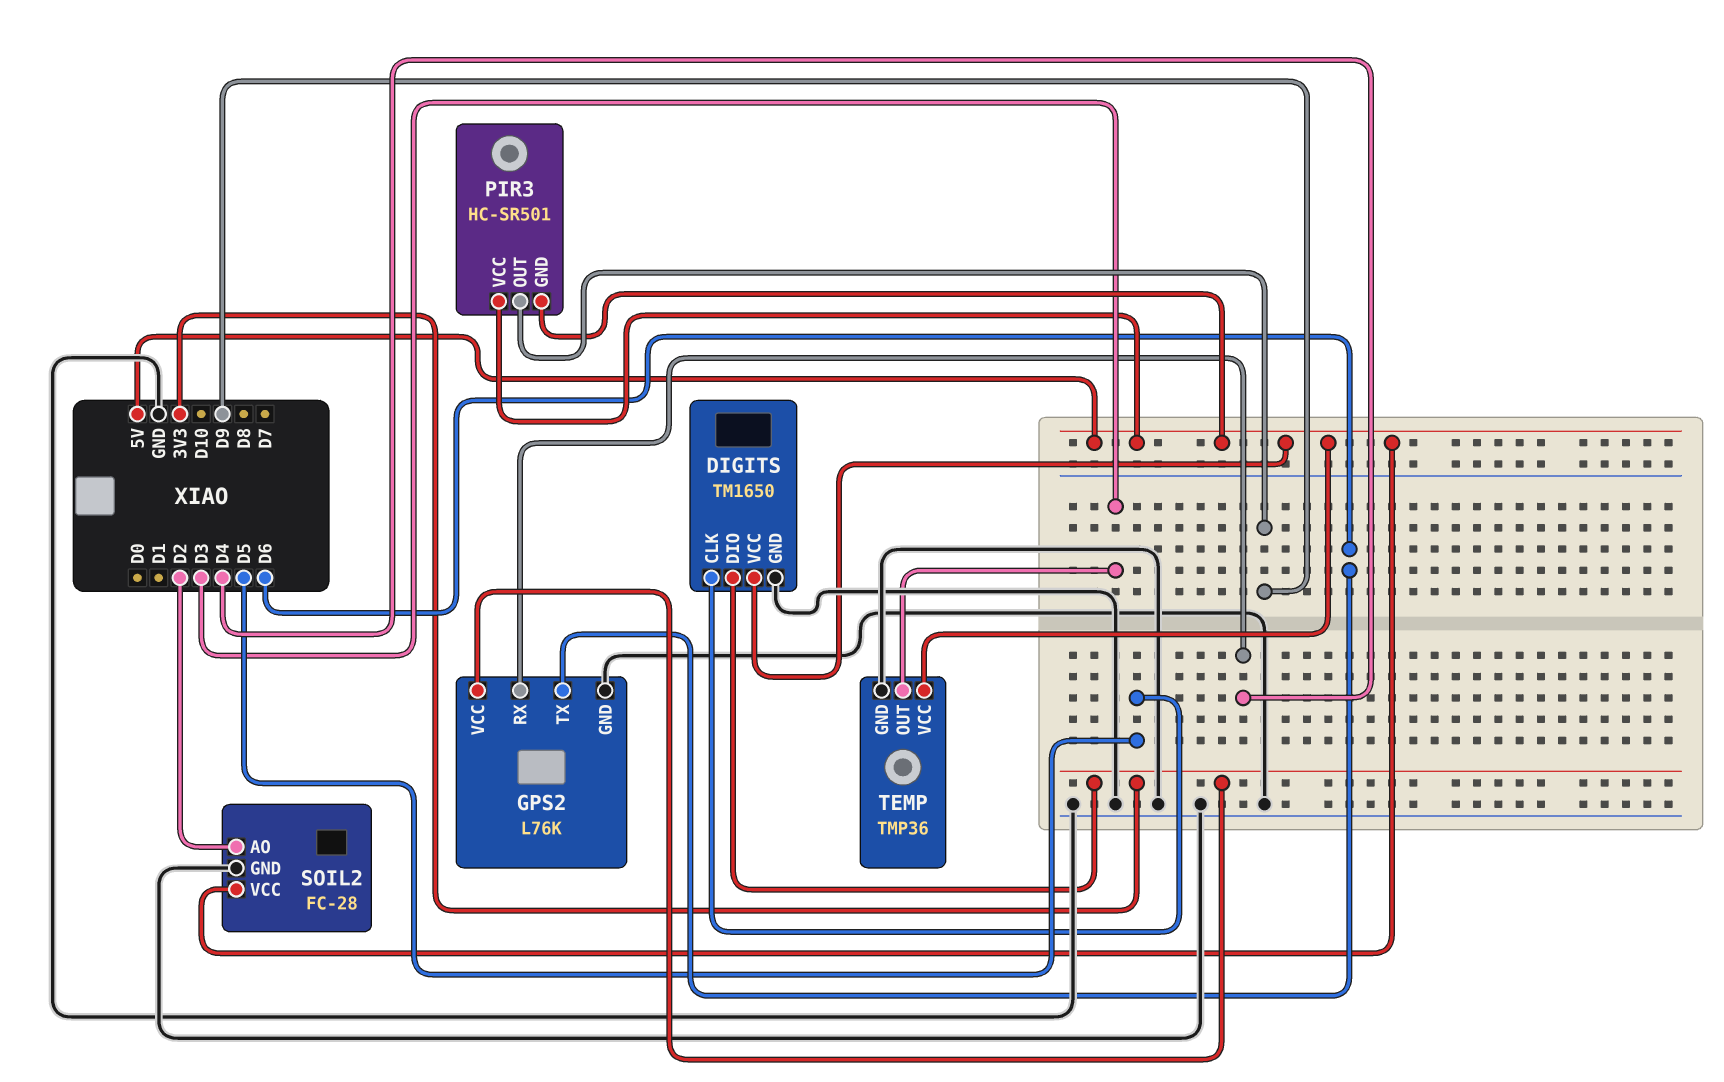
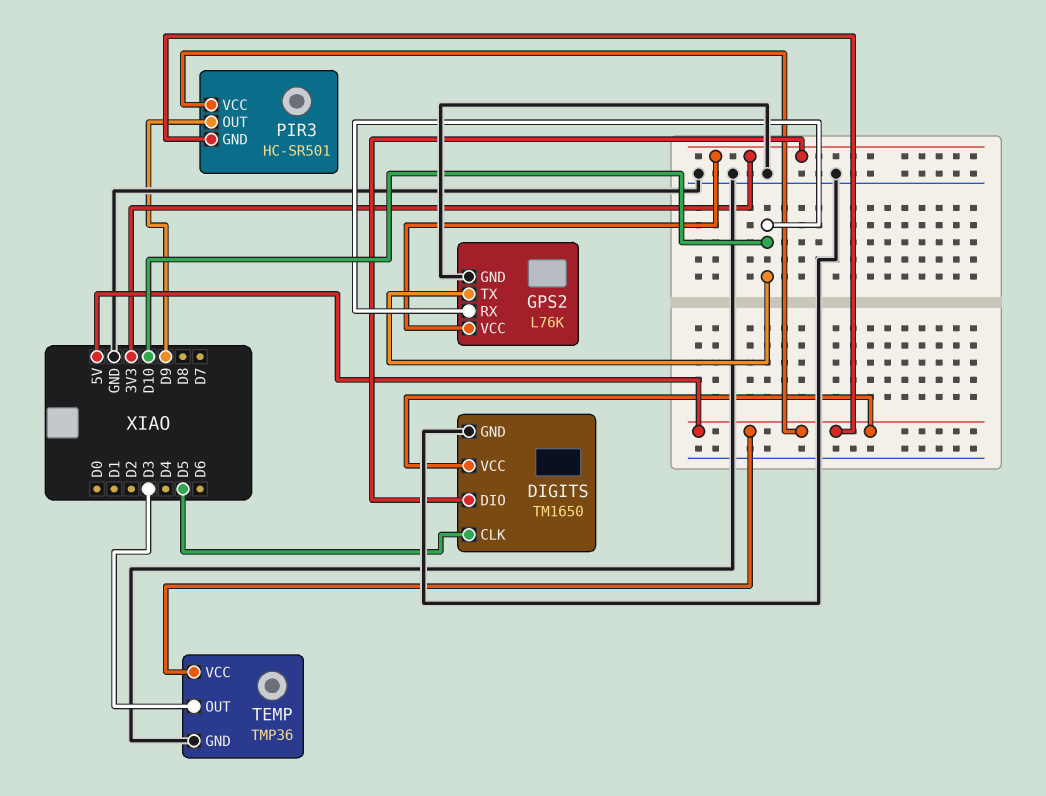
GPS2 pin RX: D4 -> D10
GPS2 pin TX: D6 -> D10
SOIL2: FC-28 -> none
SOIL2 pin AO: D2 -> none
SOIL2 pin GND: GND -> none
SOIL2 pin VCC: 5V -> none

